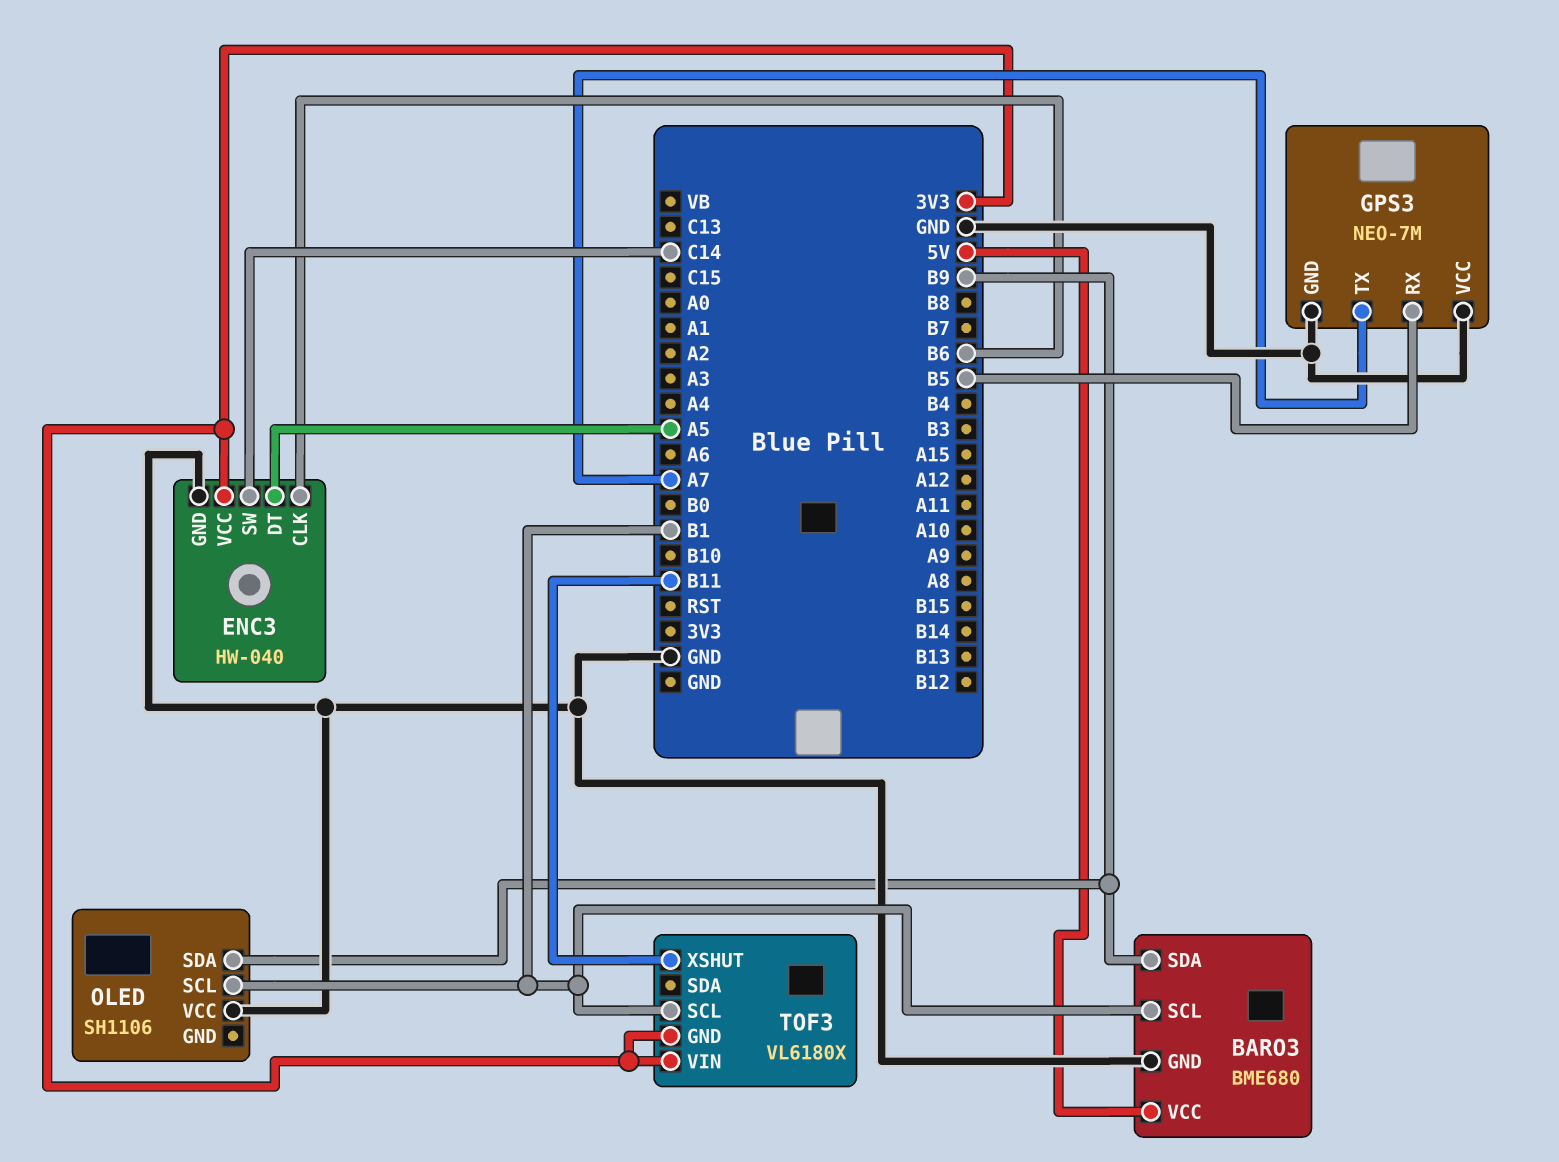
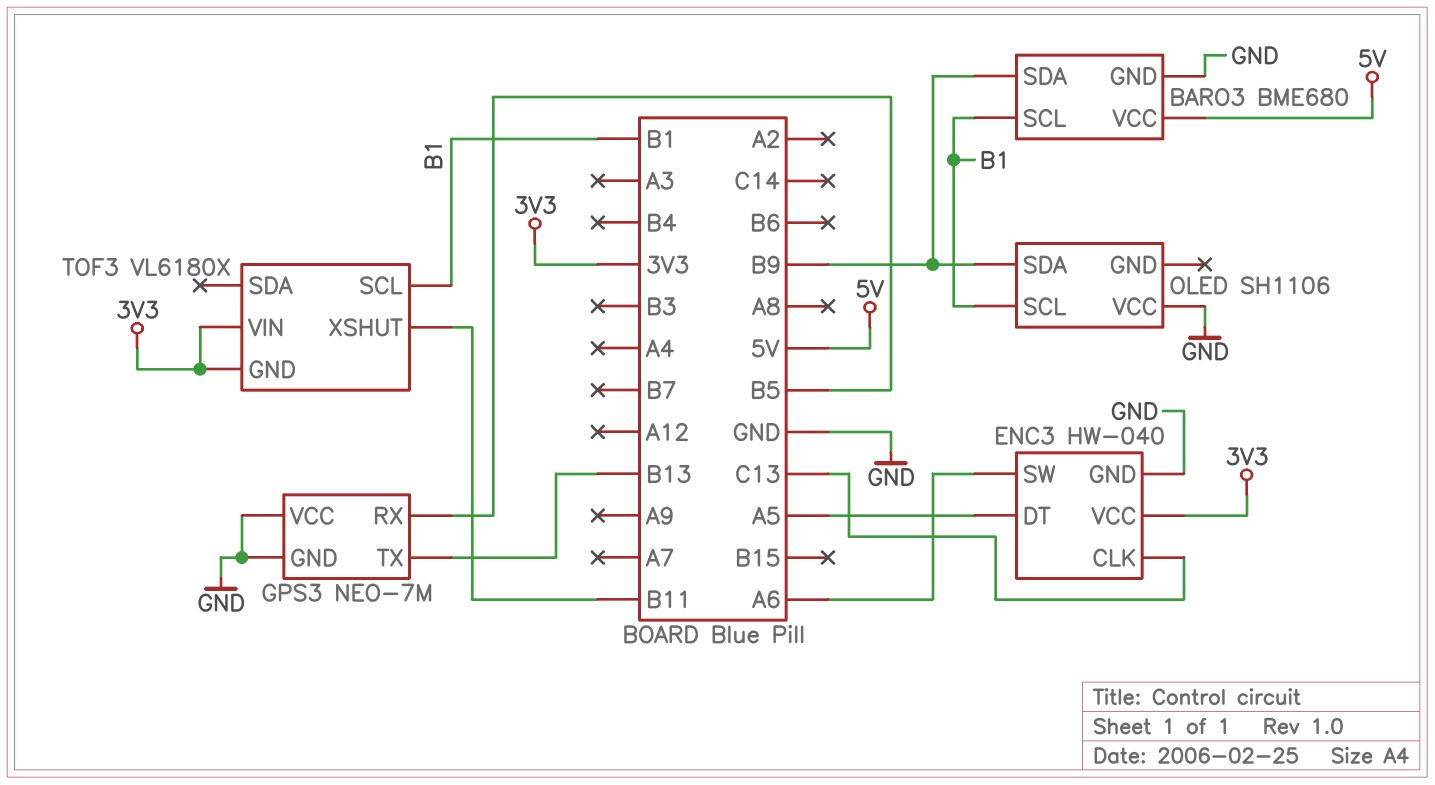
ENC3 pin CLK: B6 -> C13
ENC3 pin SW: C14 -> A6
GPS3 pin TX: A7 -> B13

